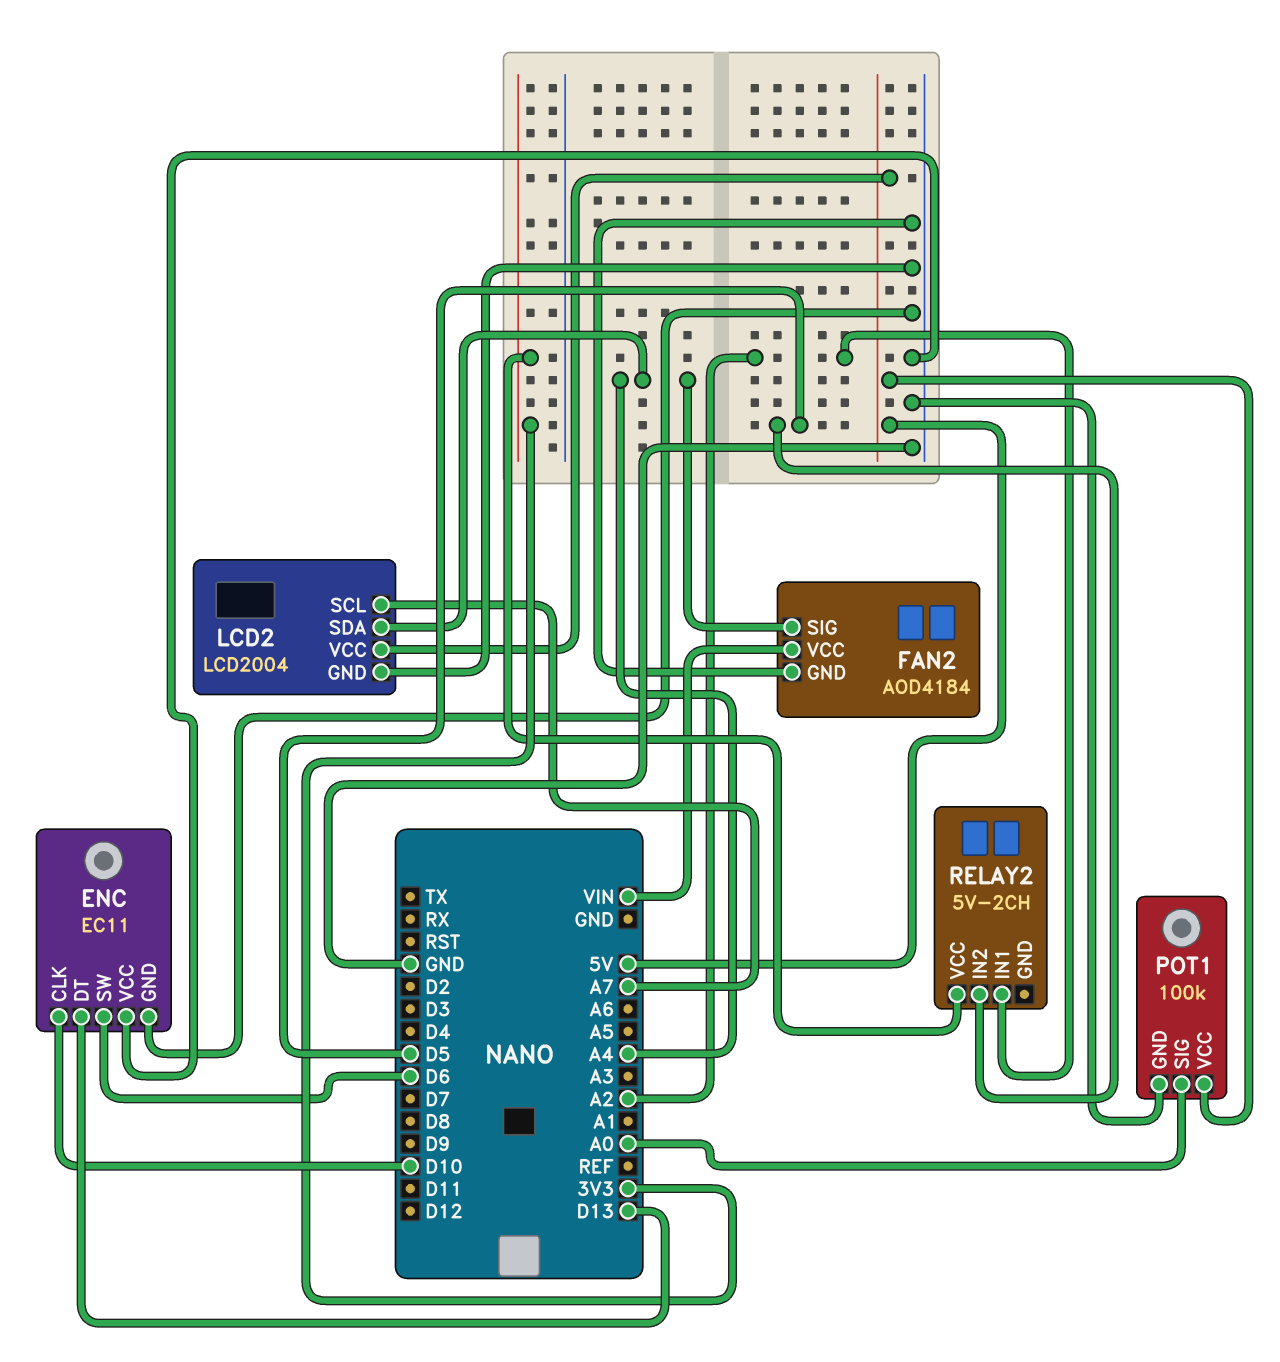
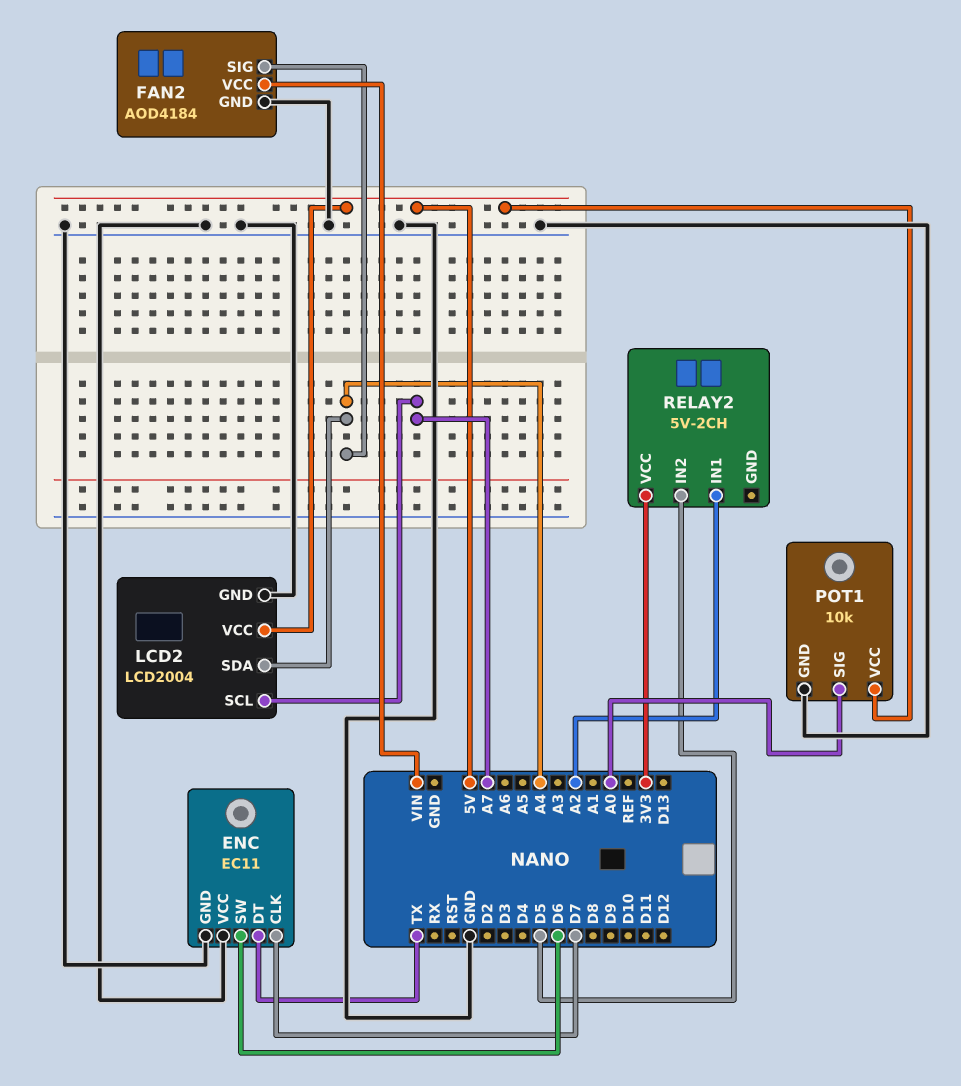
ENC pin CLK: D10 -> D7
ENC pin DT: D13 -> TX
POT1: 100k -> 10k

